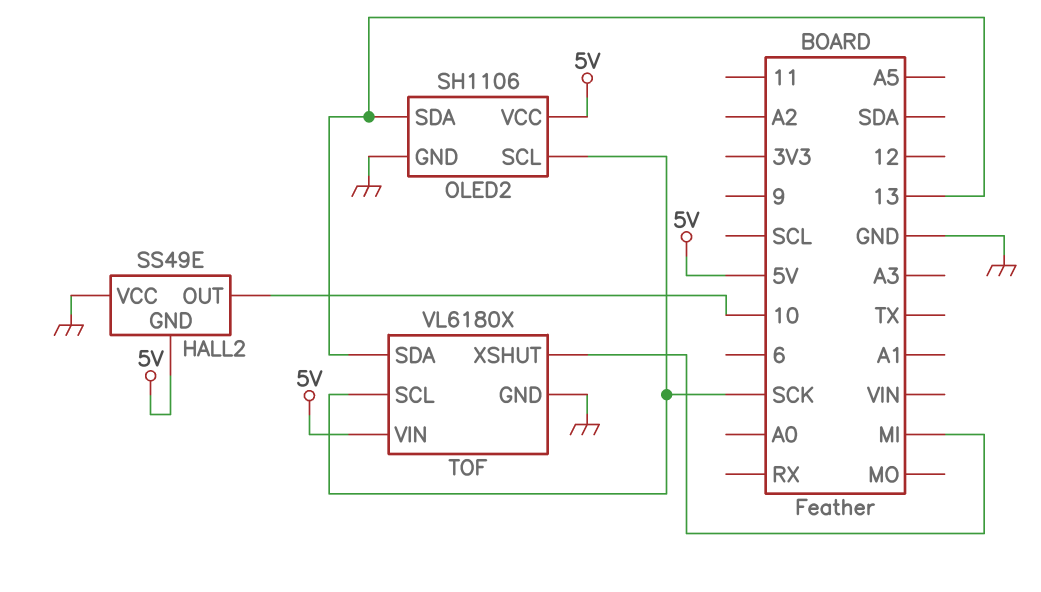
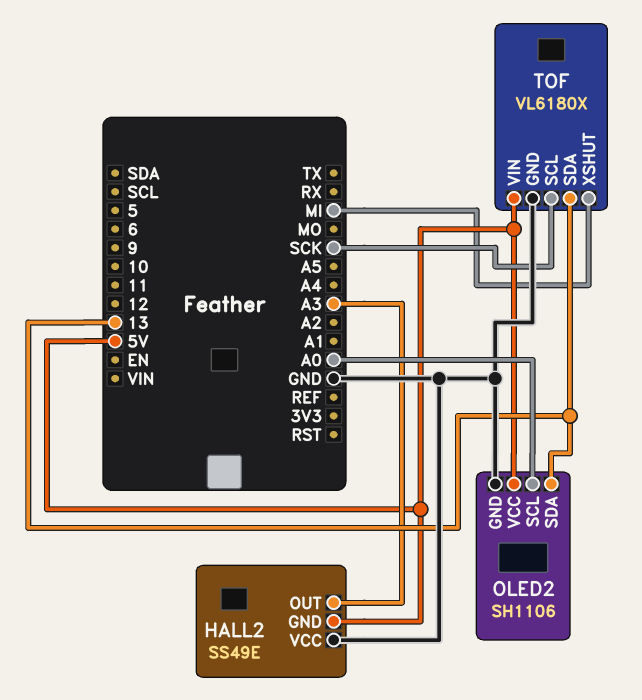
HALL2 pin OUT: 10 -> A3
OLED2 pin SCL: SCK -> A0

